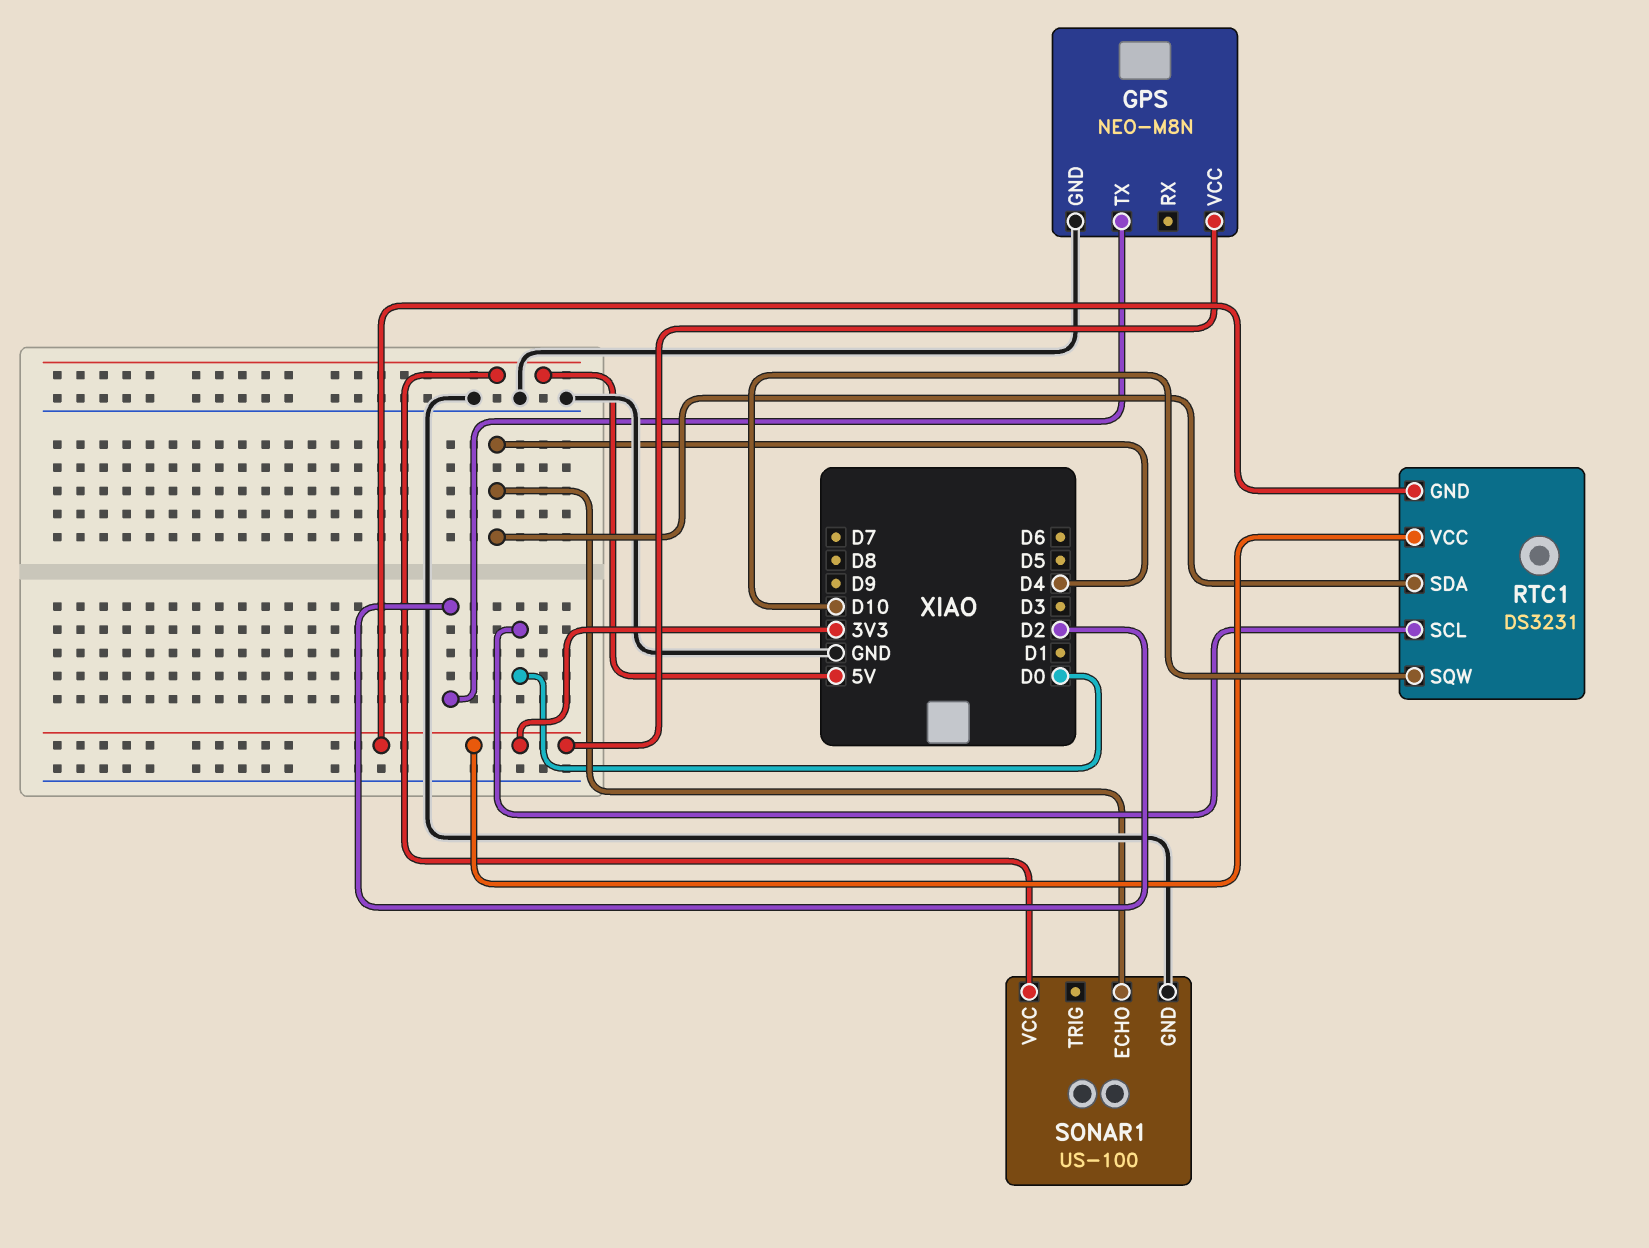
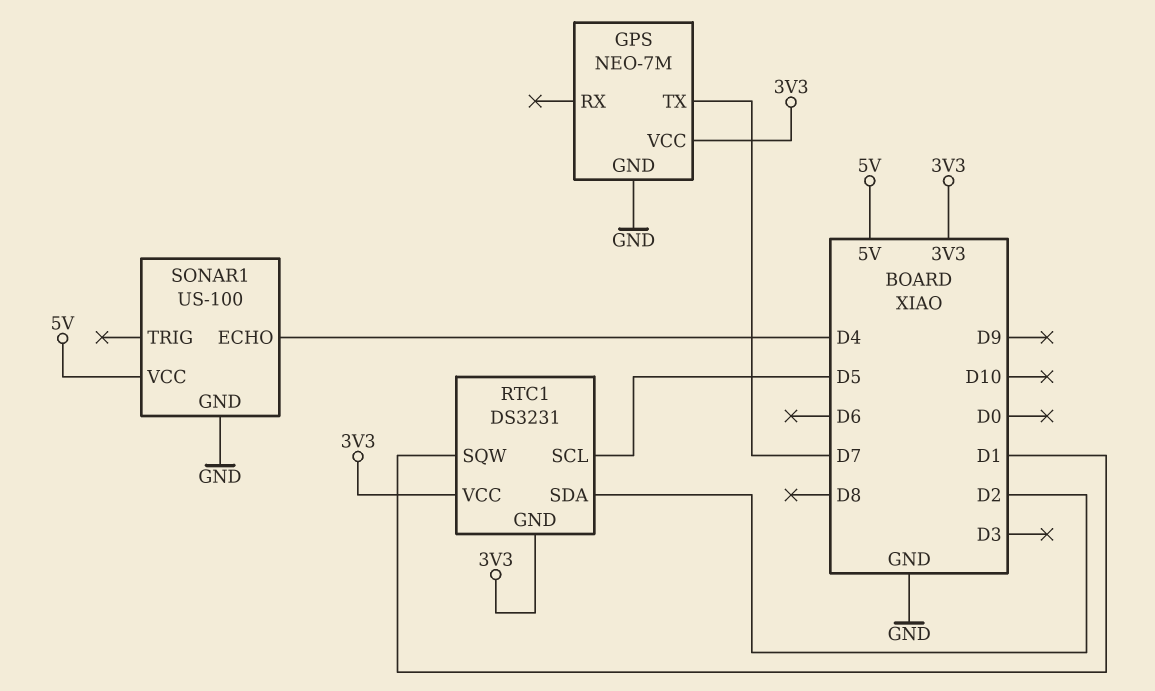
GPS: NEO-M8N -> NEO-7M
GPS pin TX: D2 -> D7
RTC1 pin SCL: D0 -> D5
RTC1 pin SDA: D4 -> D2
RTC1 pin SQW: D10 -> D1

